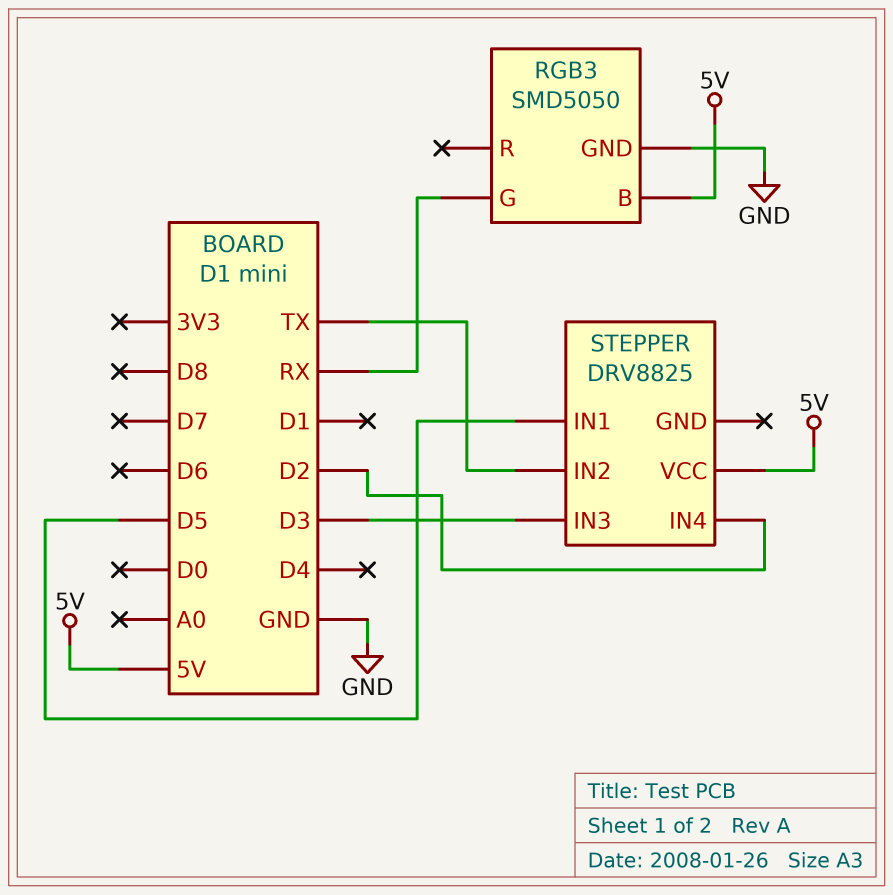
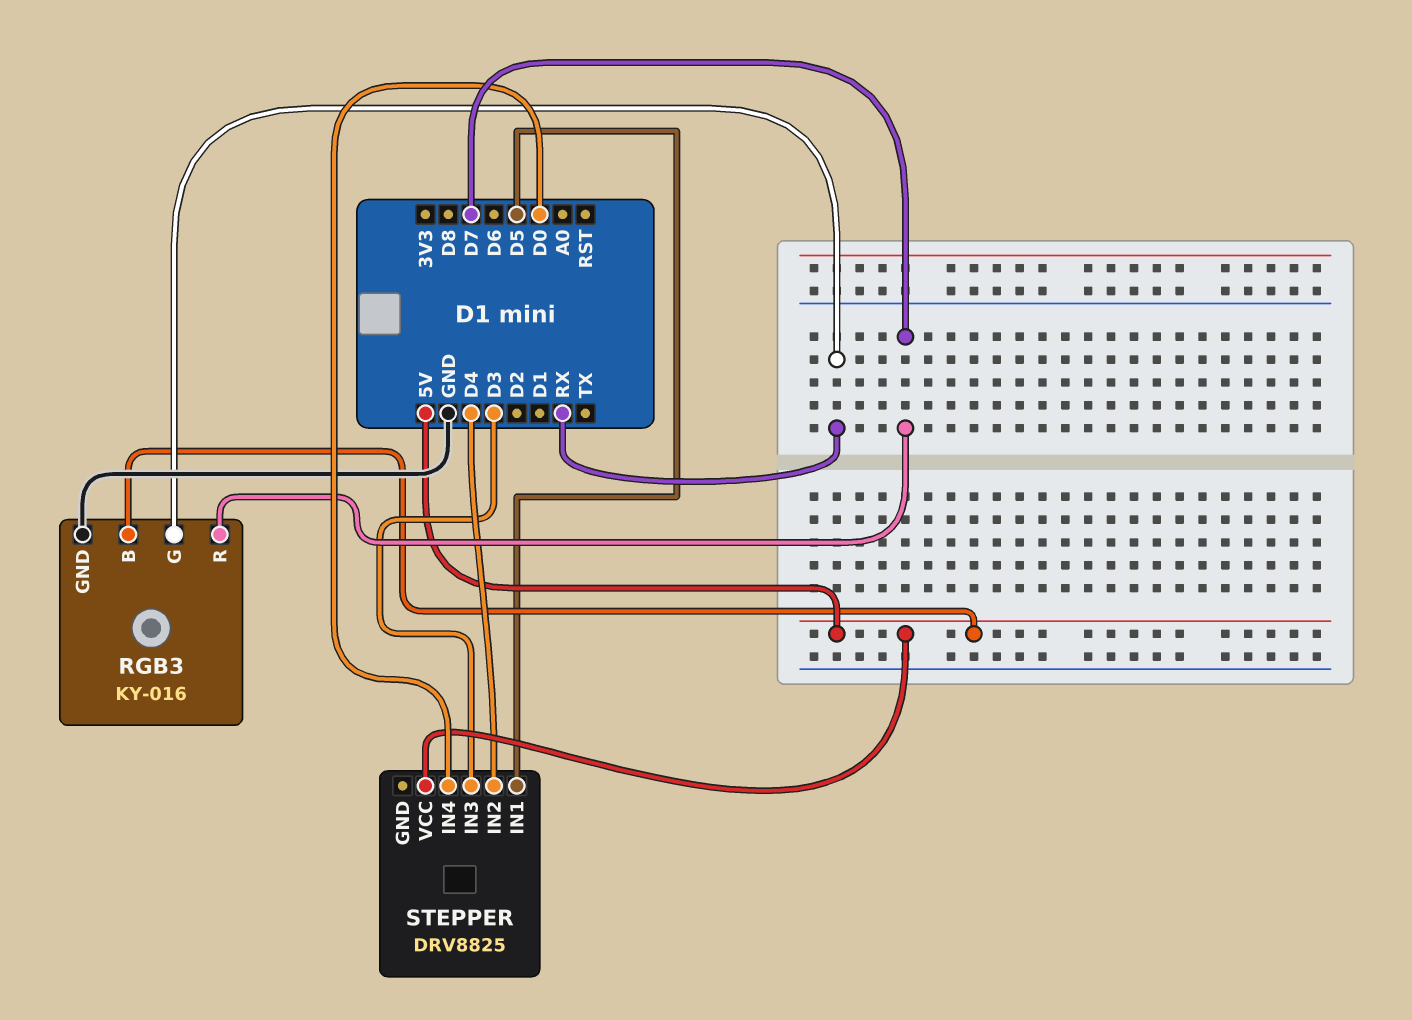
RGB3: SMD5050 -> KY-016
RGB3 pin R: none -> D7
STEPPER pin IN2: TX -> D4
STEPPER pin IN4: D2 -> D0

